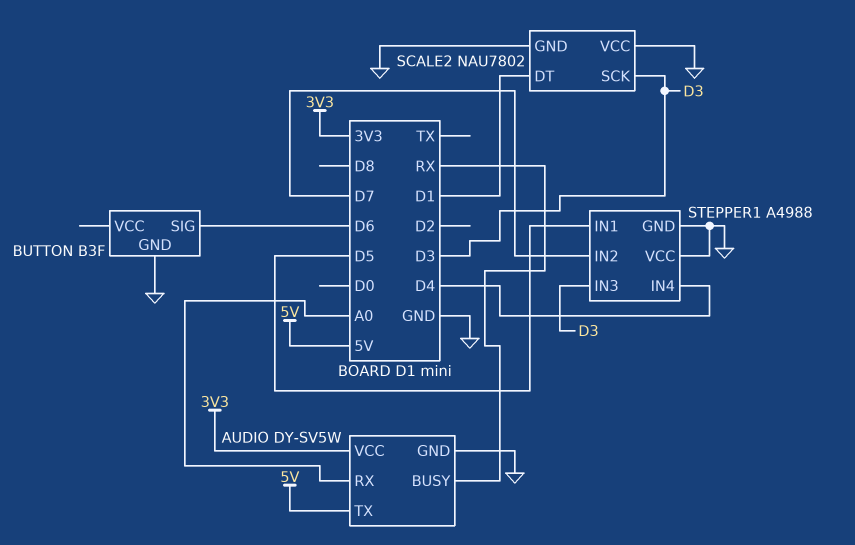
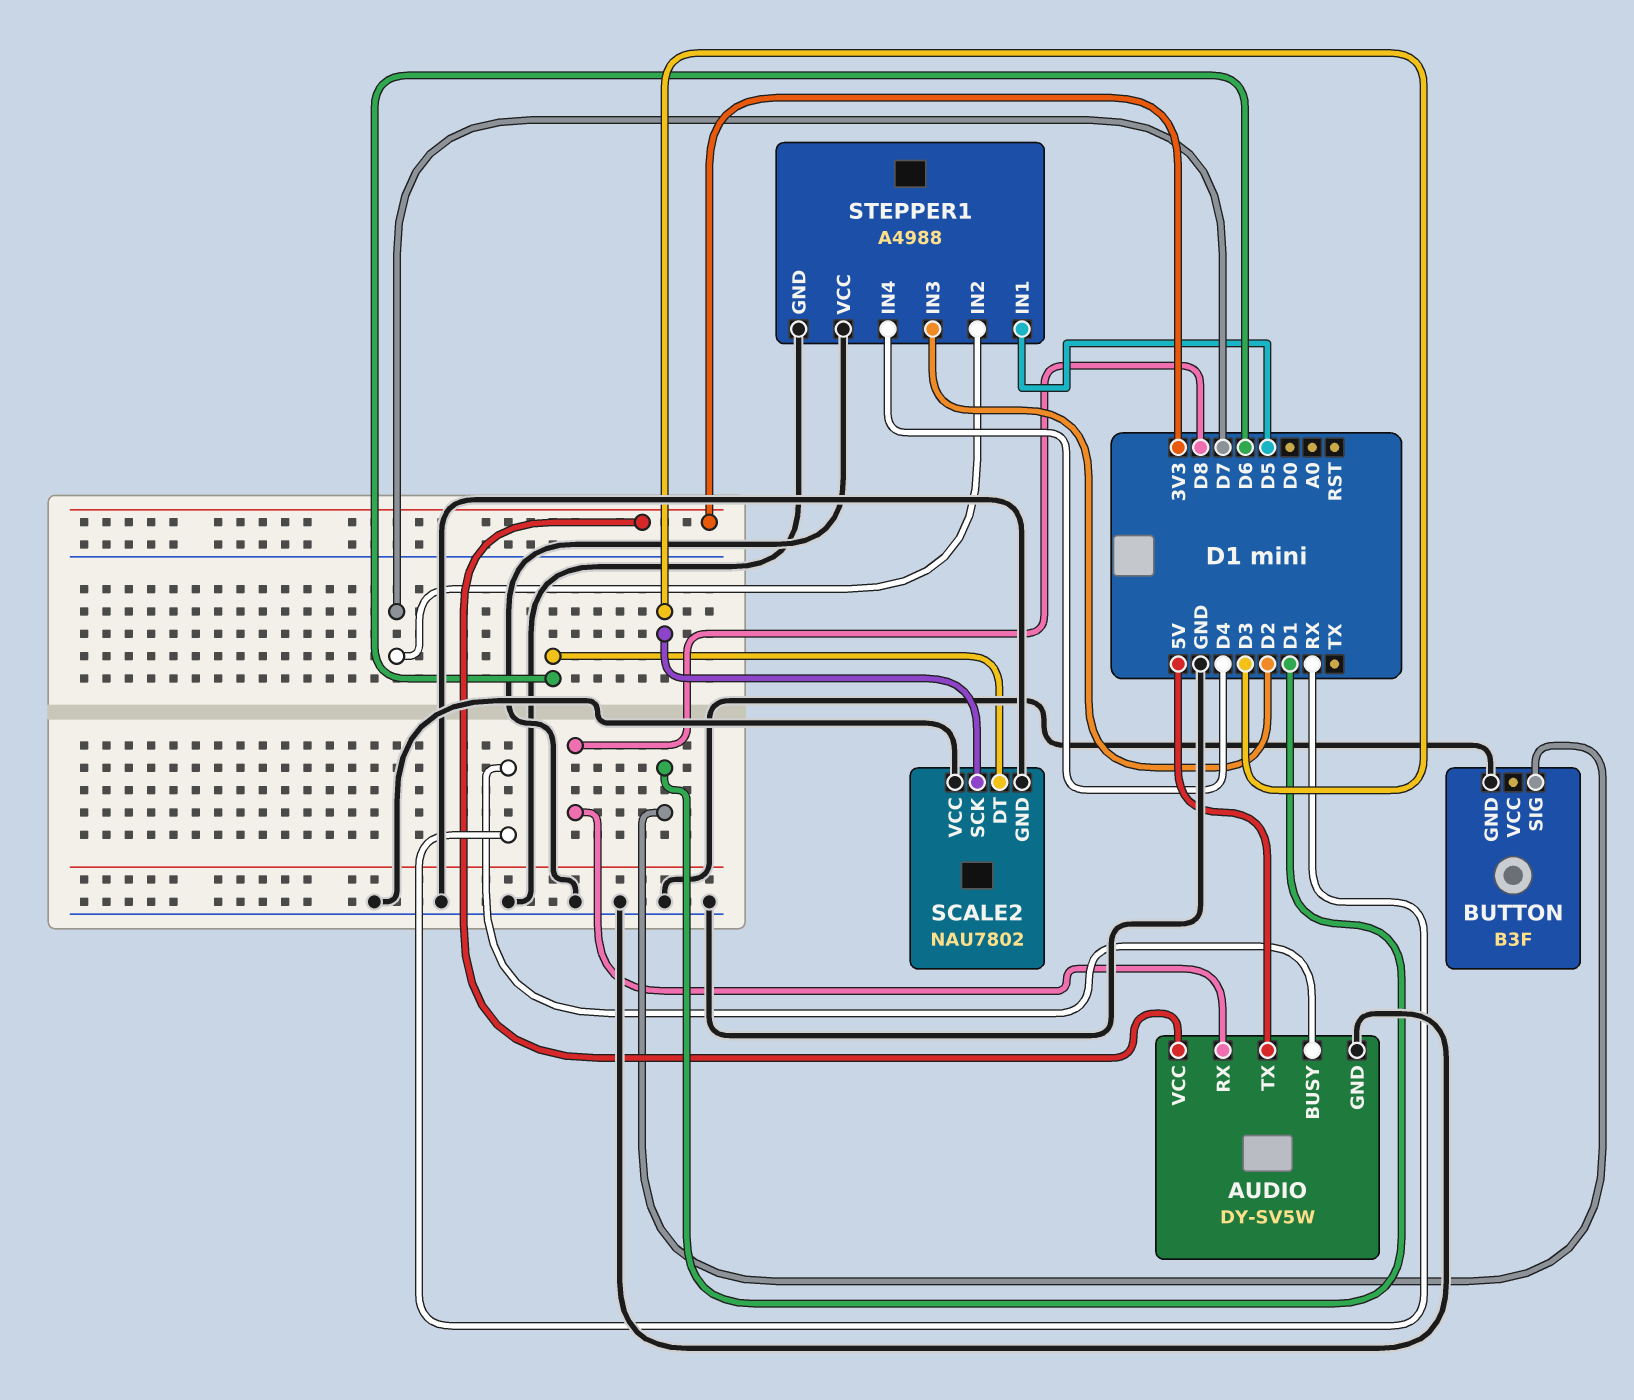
AUDIO pin RX: A0 -> D8
BUTTON pin SIG: D6 -> D1
SCALE2 pin DT: D1 -> D6
STEPPER1 pin IN3: D3 -> D2

